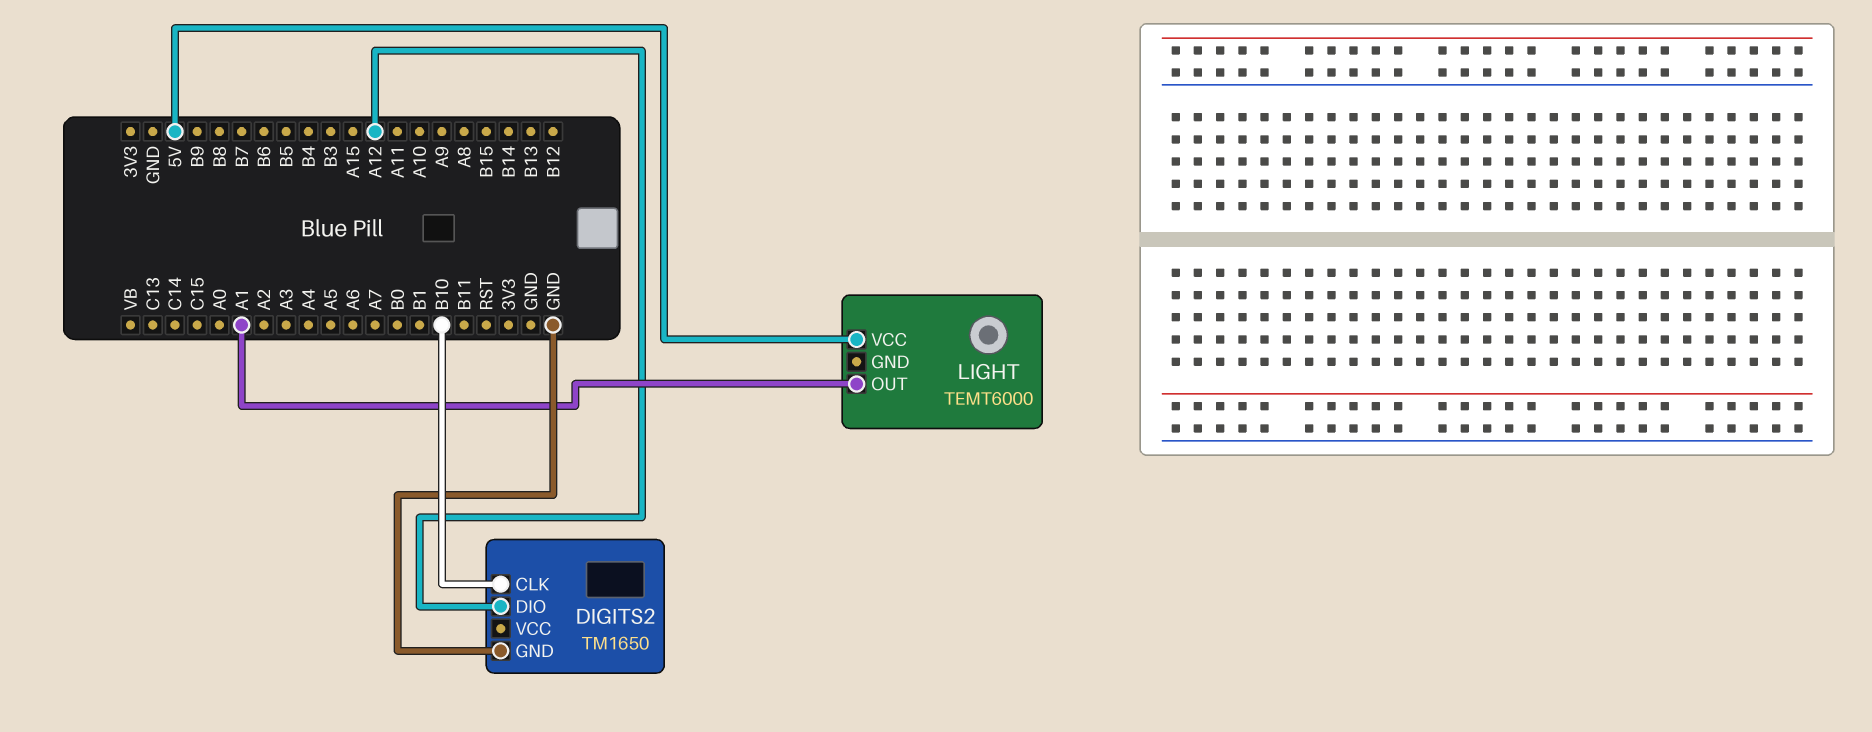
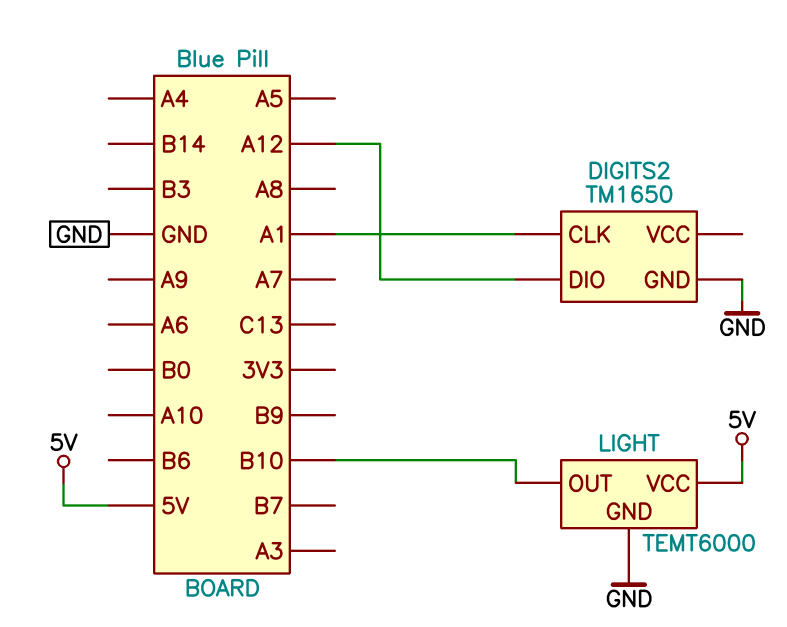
DIGITS2 pin CLK: B10 -> A1
LIGHT pin GND: none -> GND
LIGHT pin OUT: A1 -> B10

